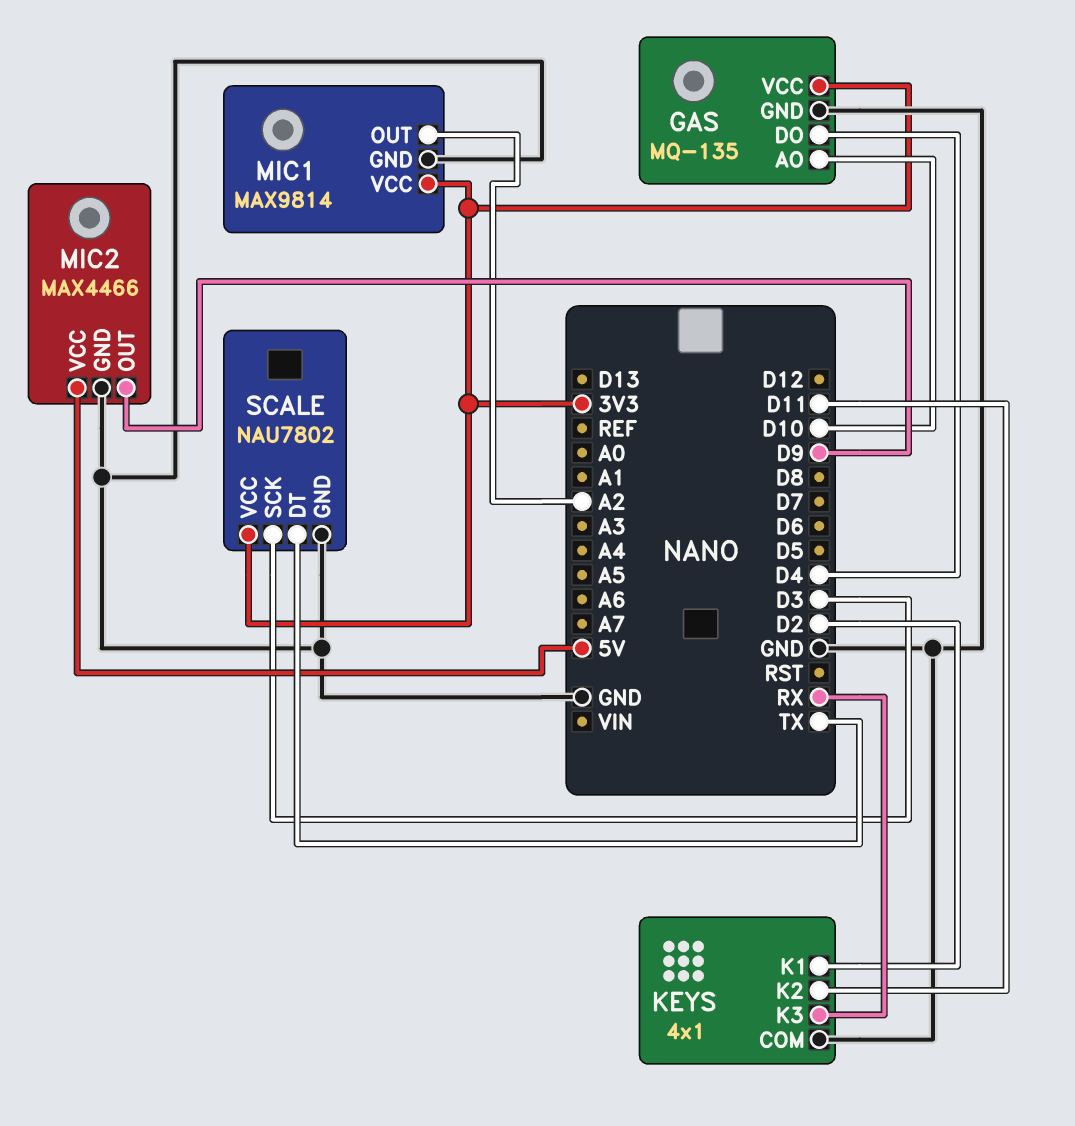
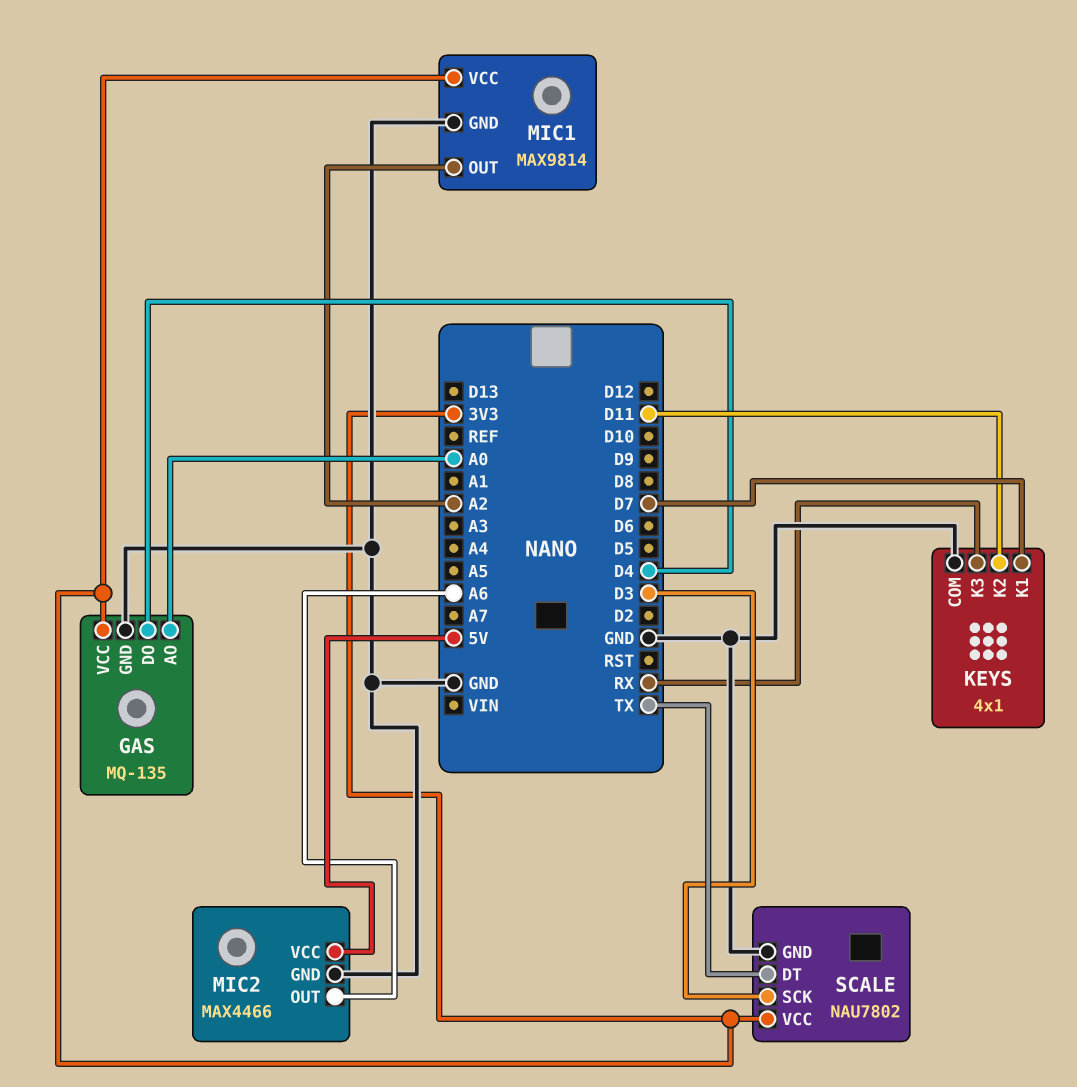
GAS pin AO: D10 -> A0
KEYS pin K1: D2 -> D7
MIC2 pin OUT: D9 -> A6

